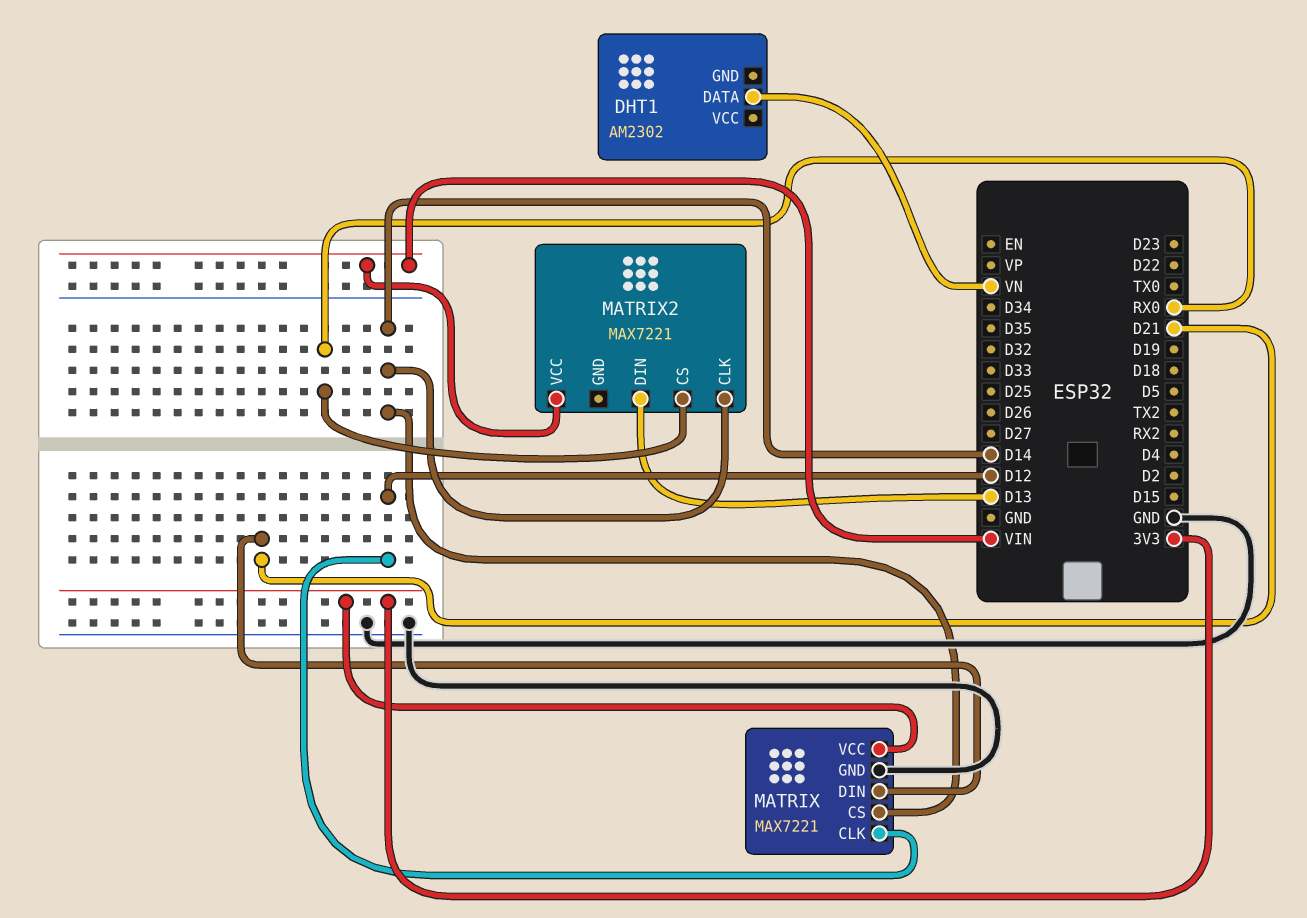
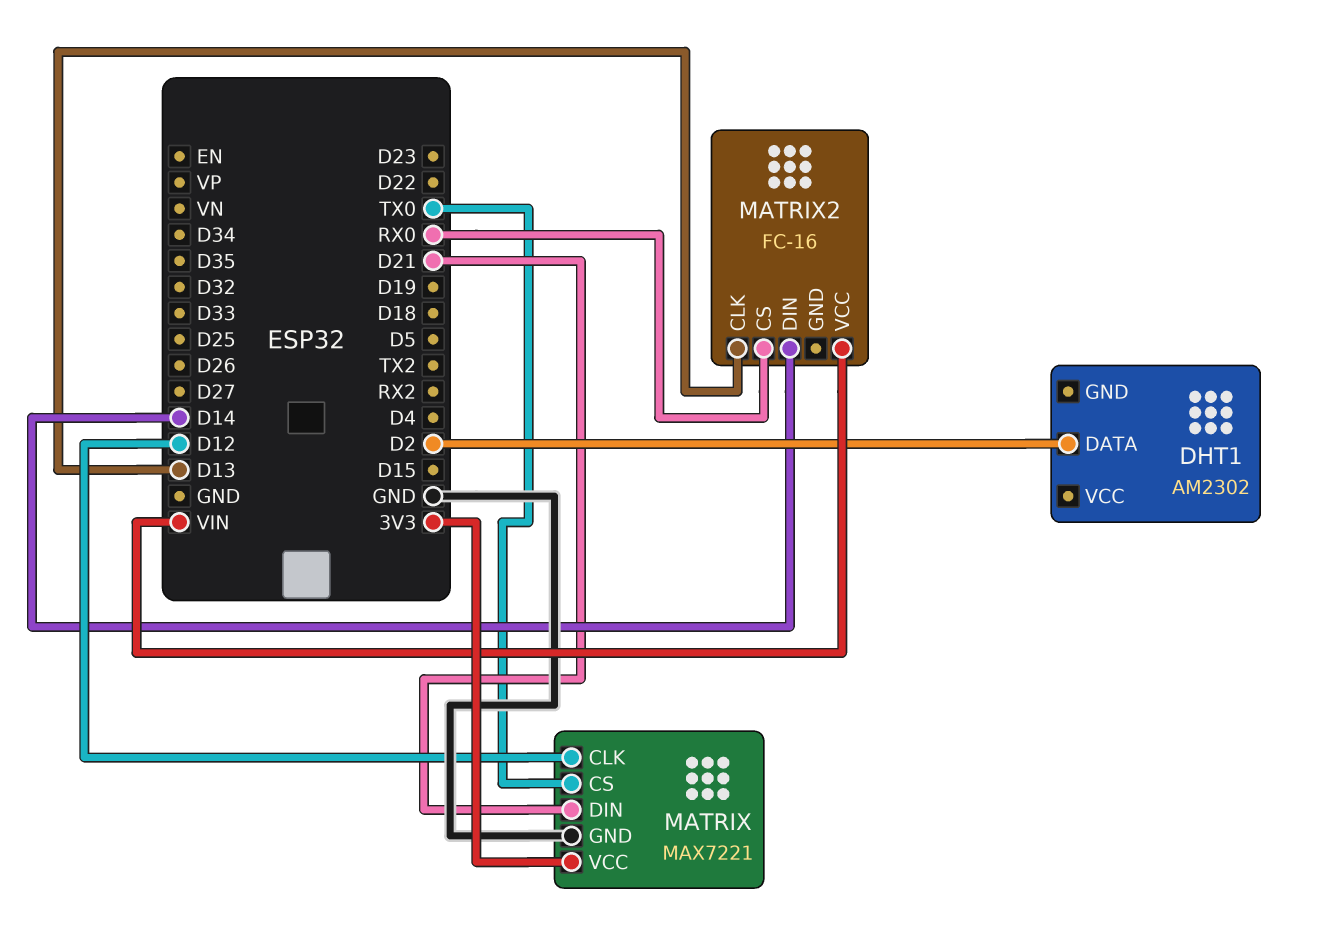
DHT1 pin DATA: VN -> D2
MATRIX pin CS: D14 -> TX0
MATRIX2: MAX7221 -> FC-16
MATRIX2 pin CLK: D14 -> D13
MATRIX2 pin DIN: D13 -> D14

